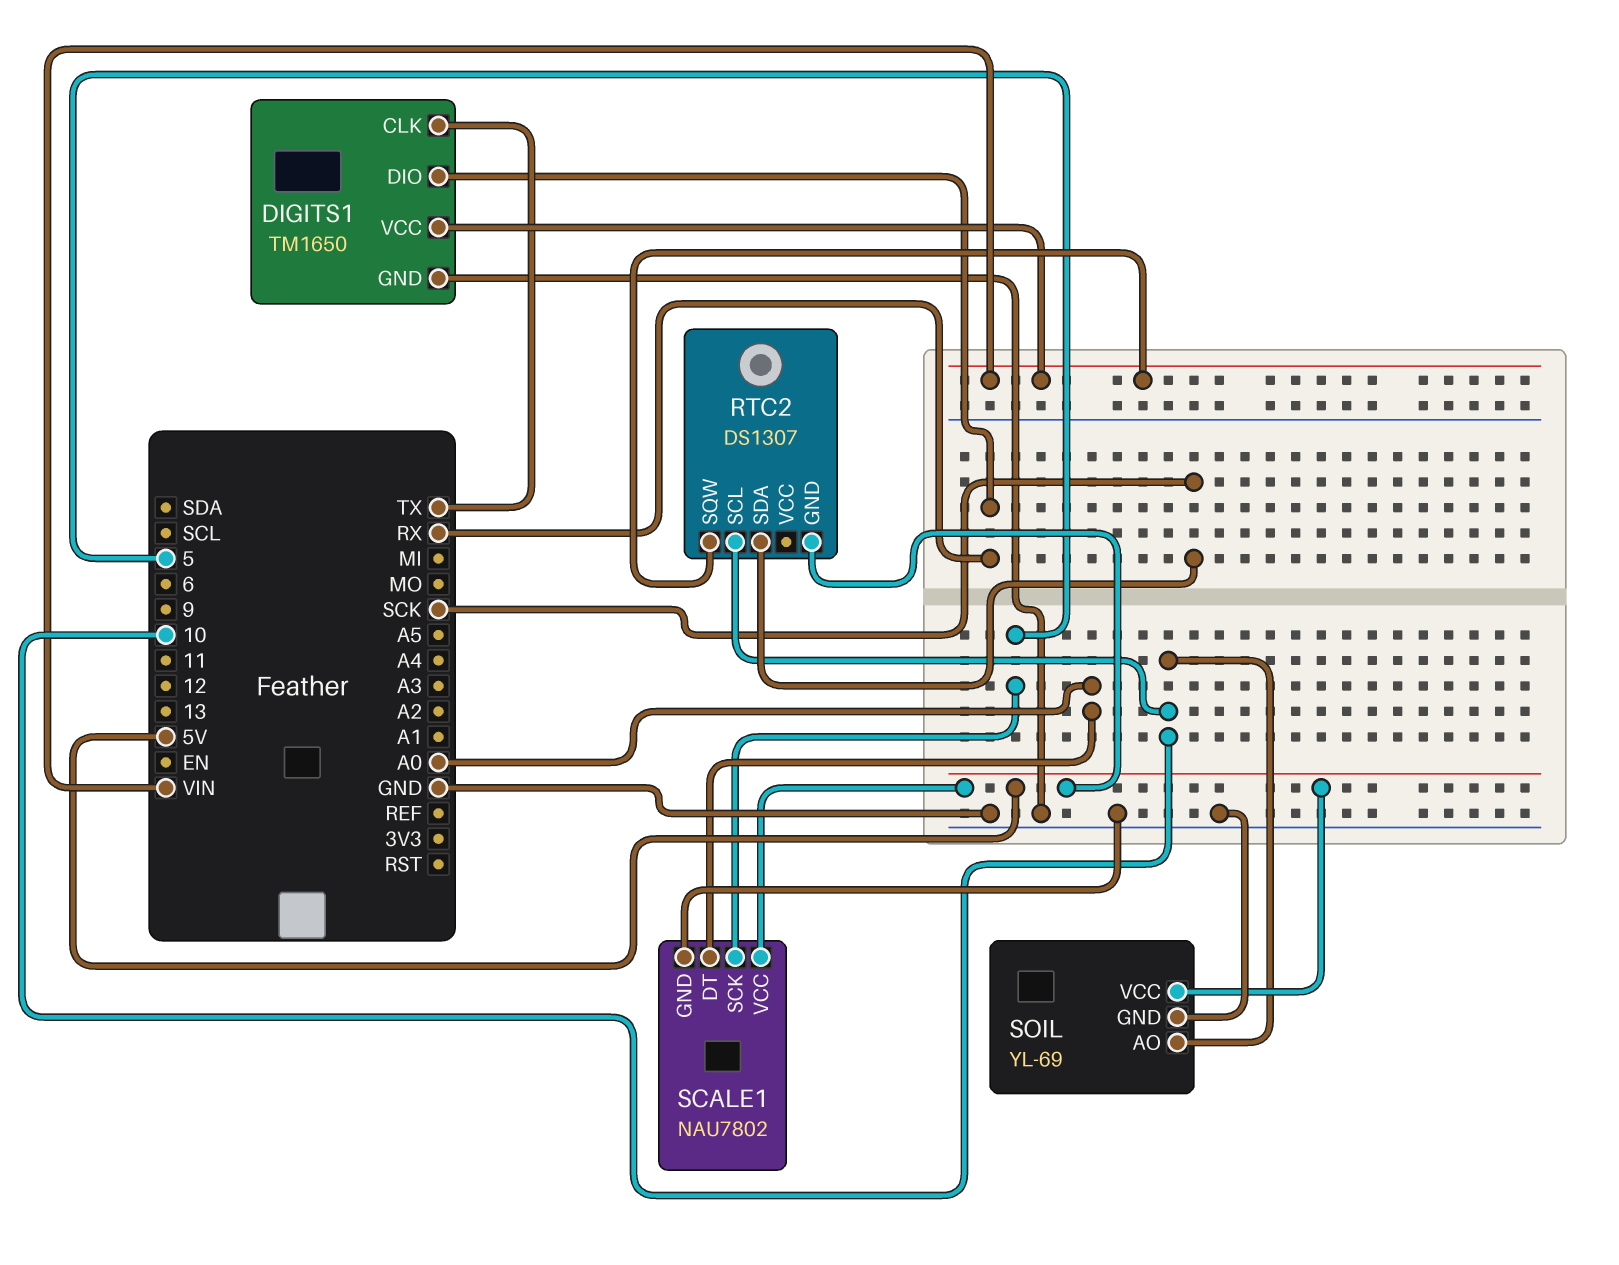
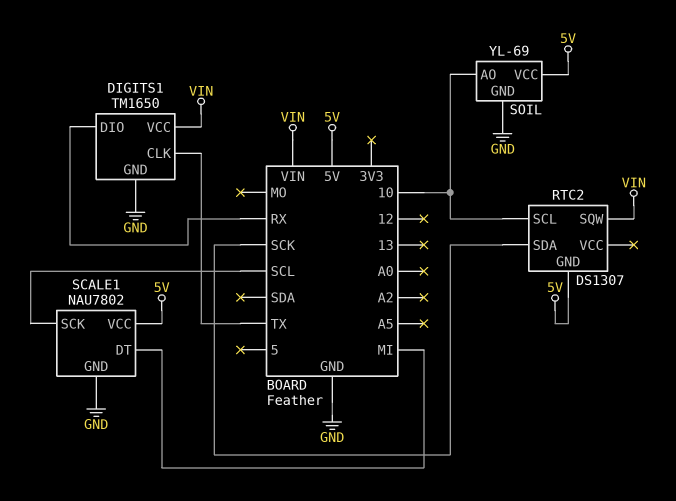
SCALE1 pin DT: A0 -> MI
SCALE1 pin SCK: 5 -> SCL

